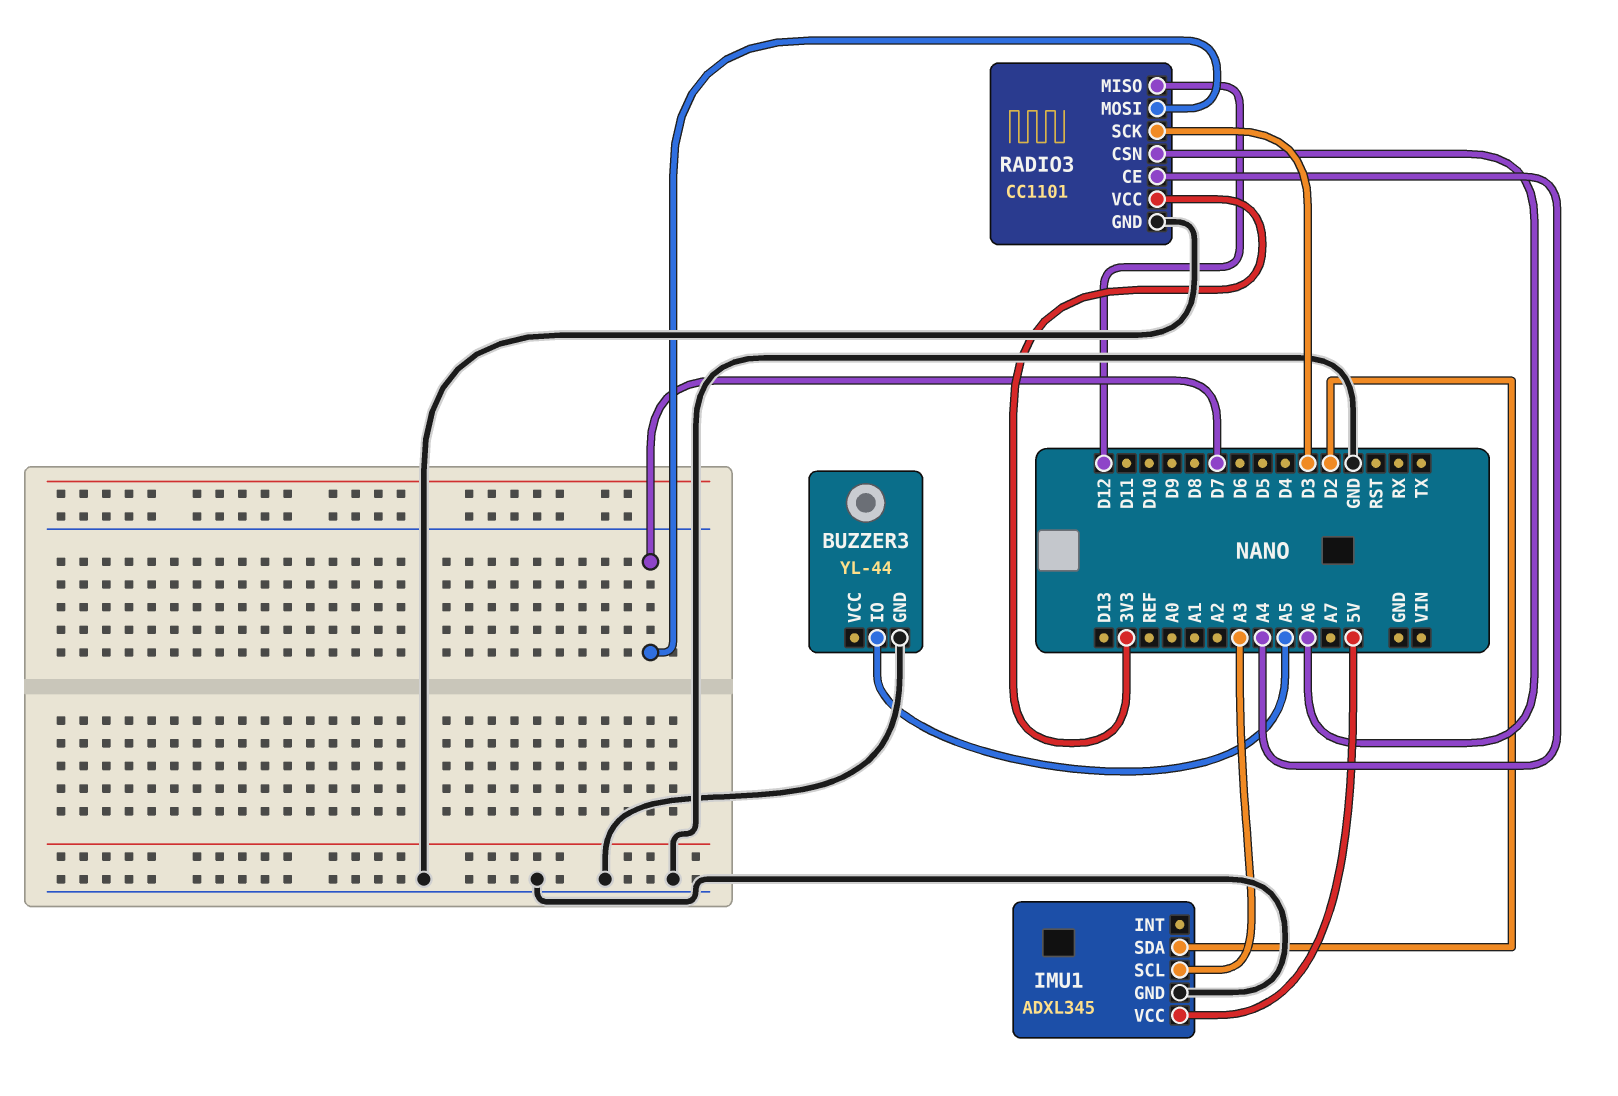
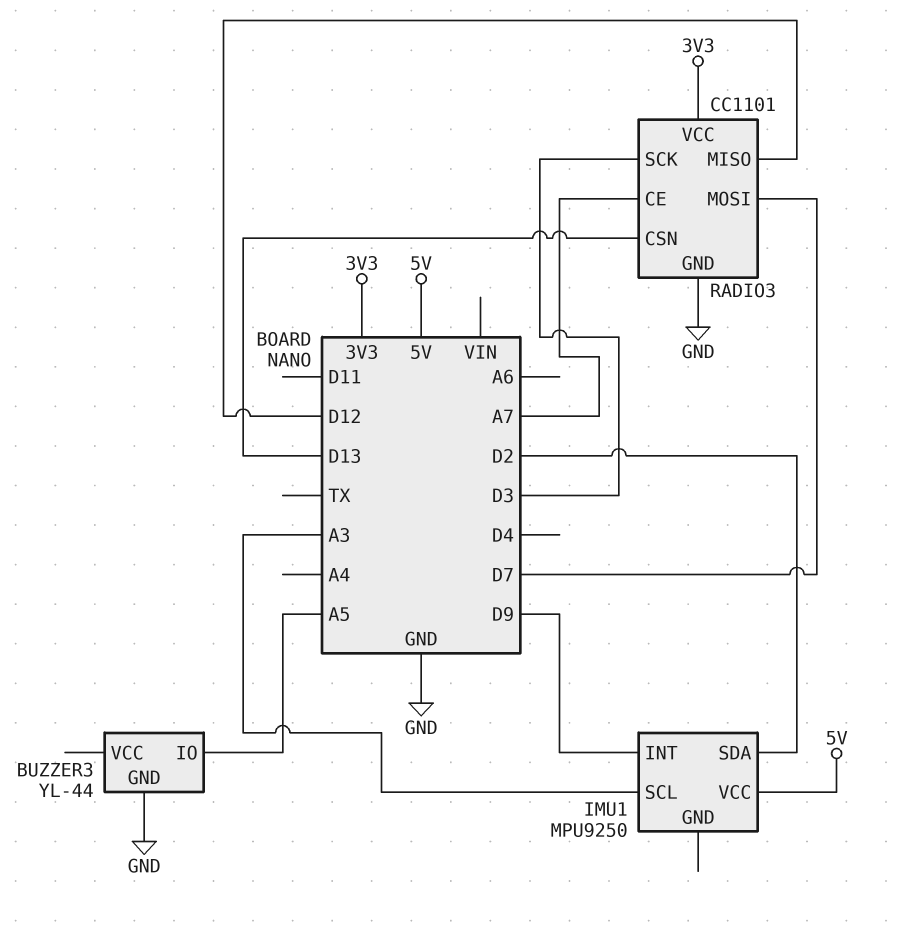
IMU1: ADXL345 -> MPU9250
IMU1 pin GND: GND -> none
IMU1 pin INT: none -> D9
RADIO3 pin CE: A4 -> A7
RADIO3 pin CSN: A6 -> D13

